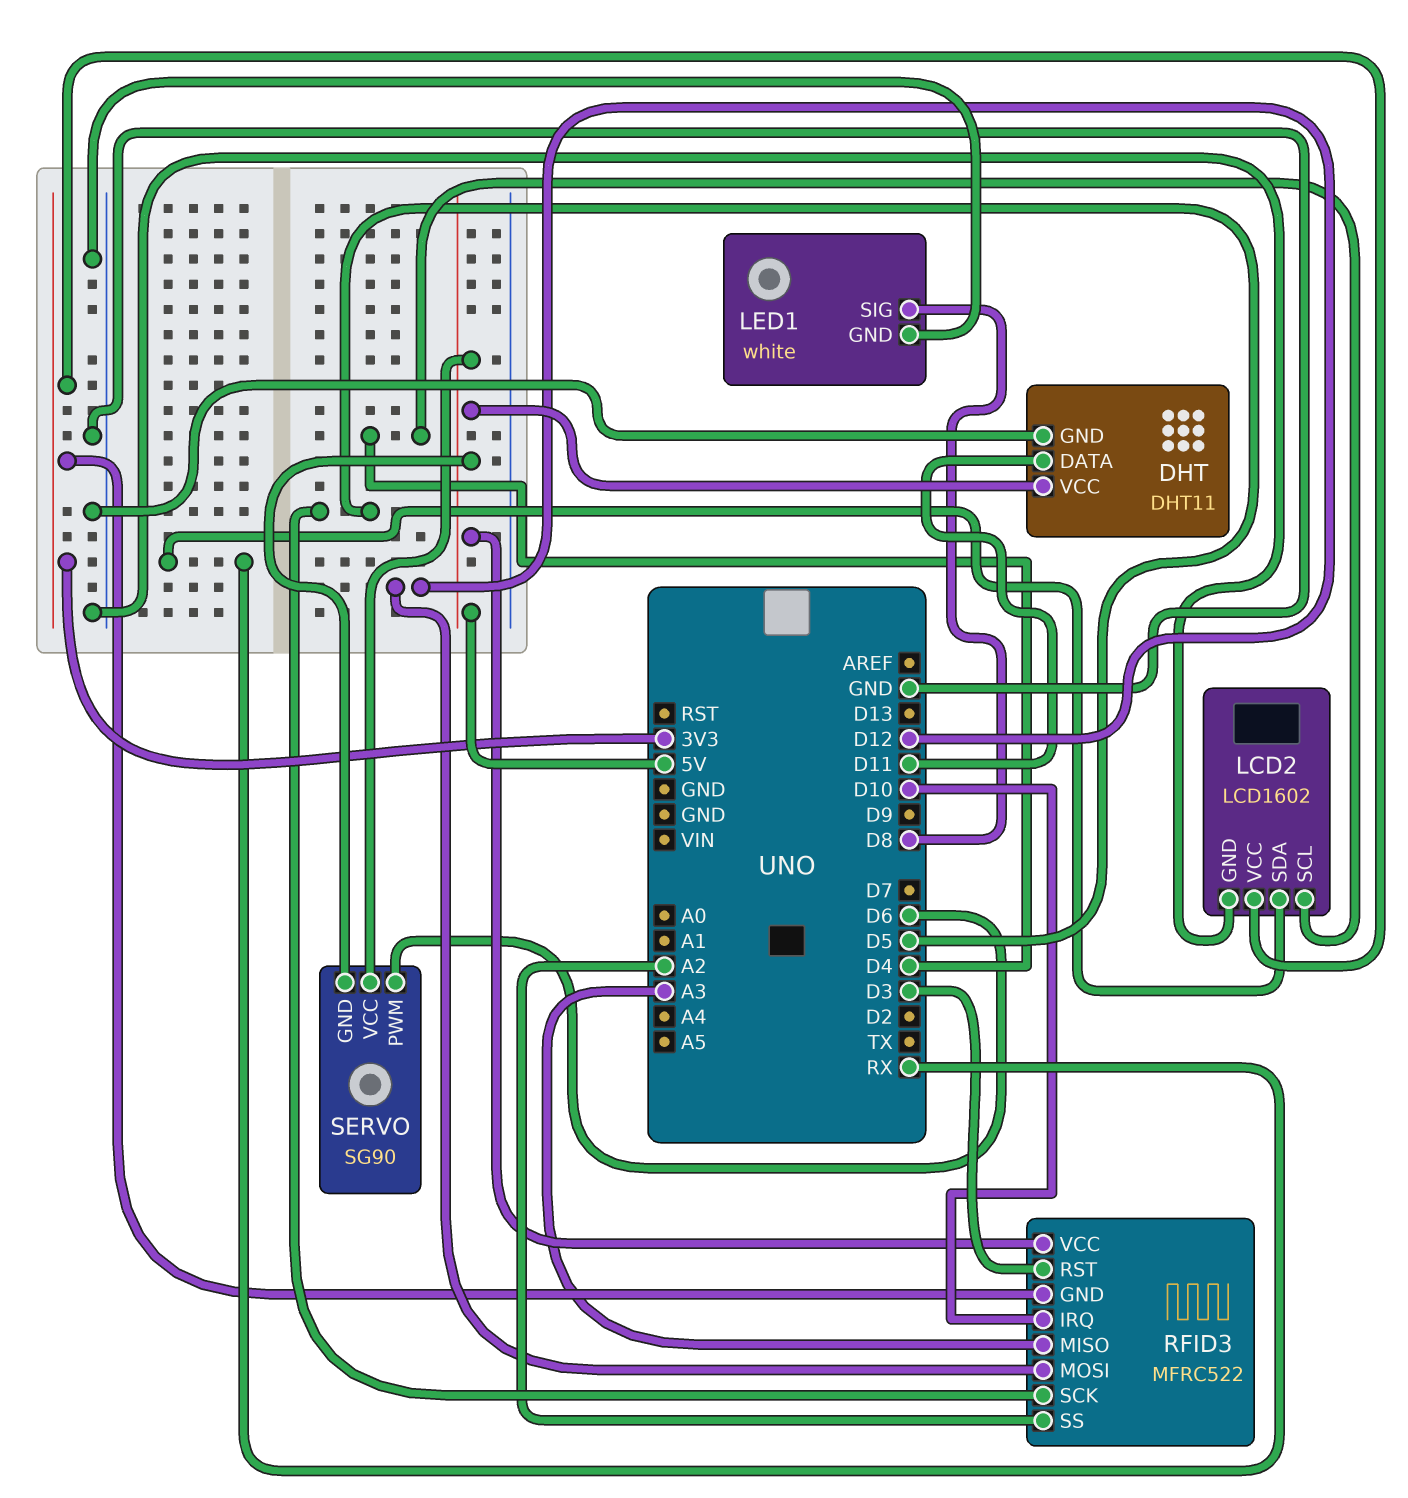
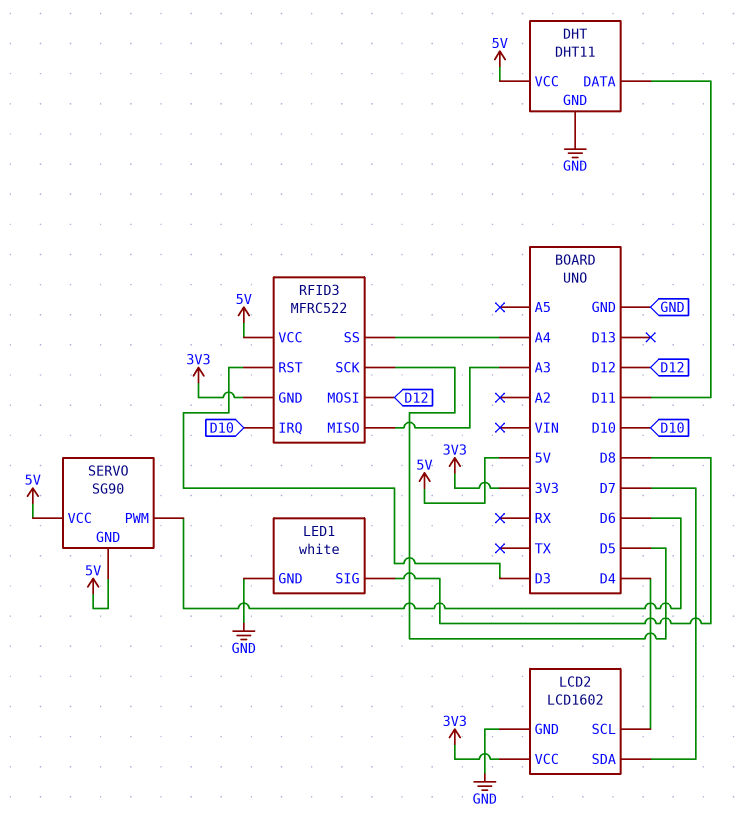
LCD2 pin SDA: RX -> D7
RFID3 pin SS: A2 -> A4

